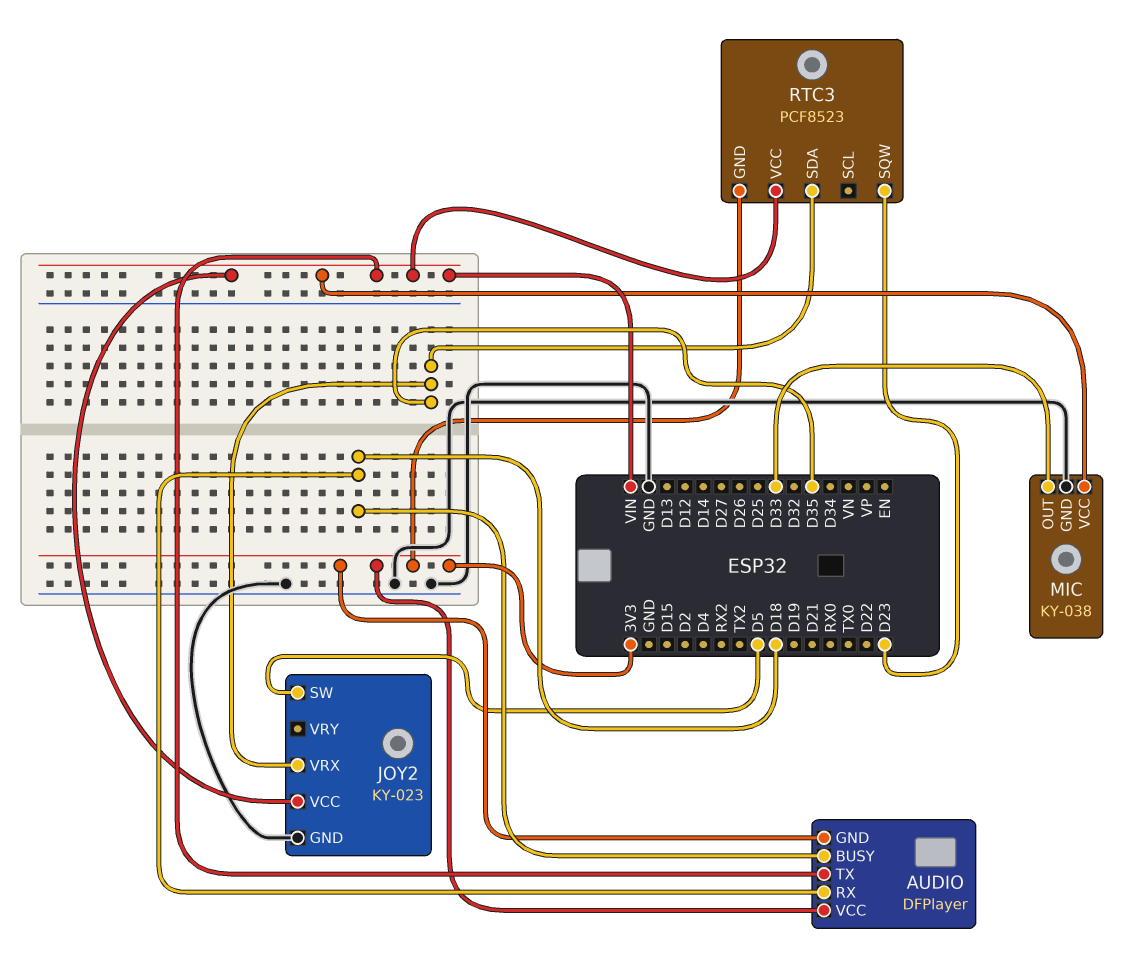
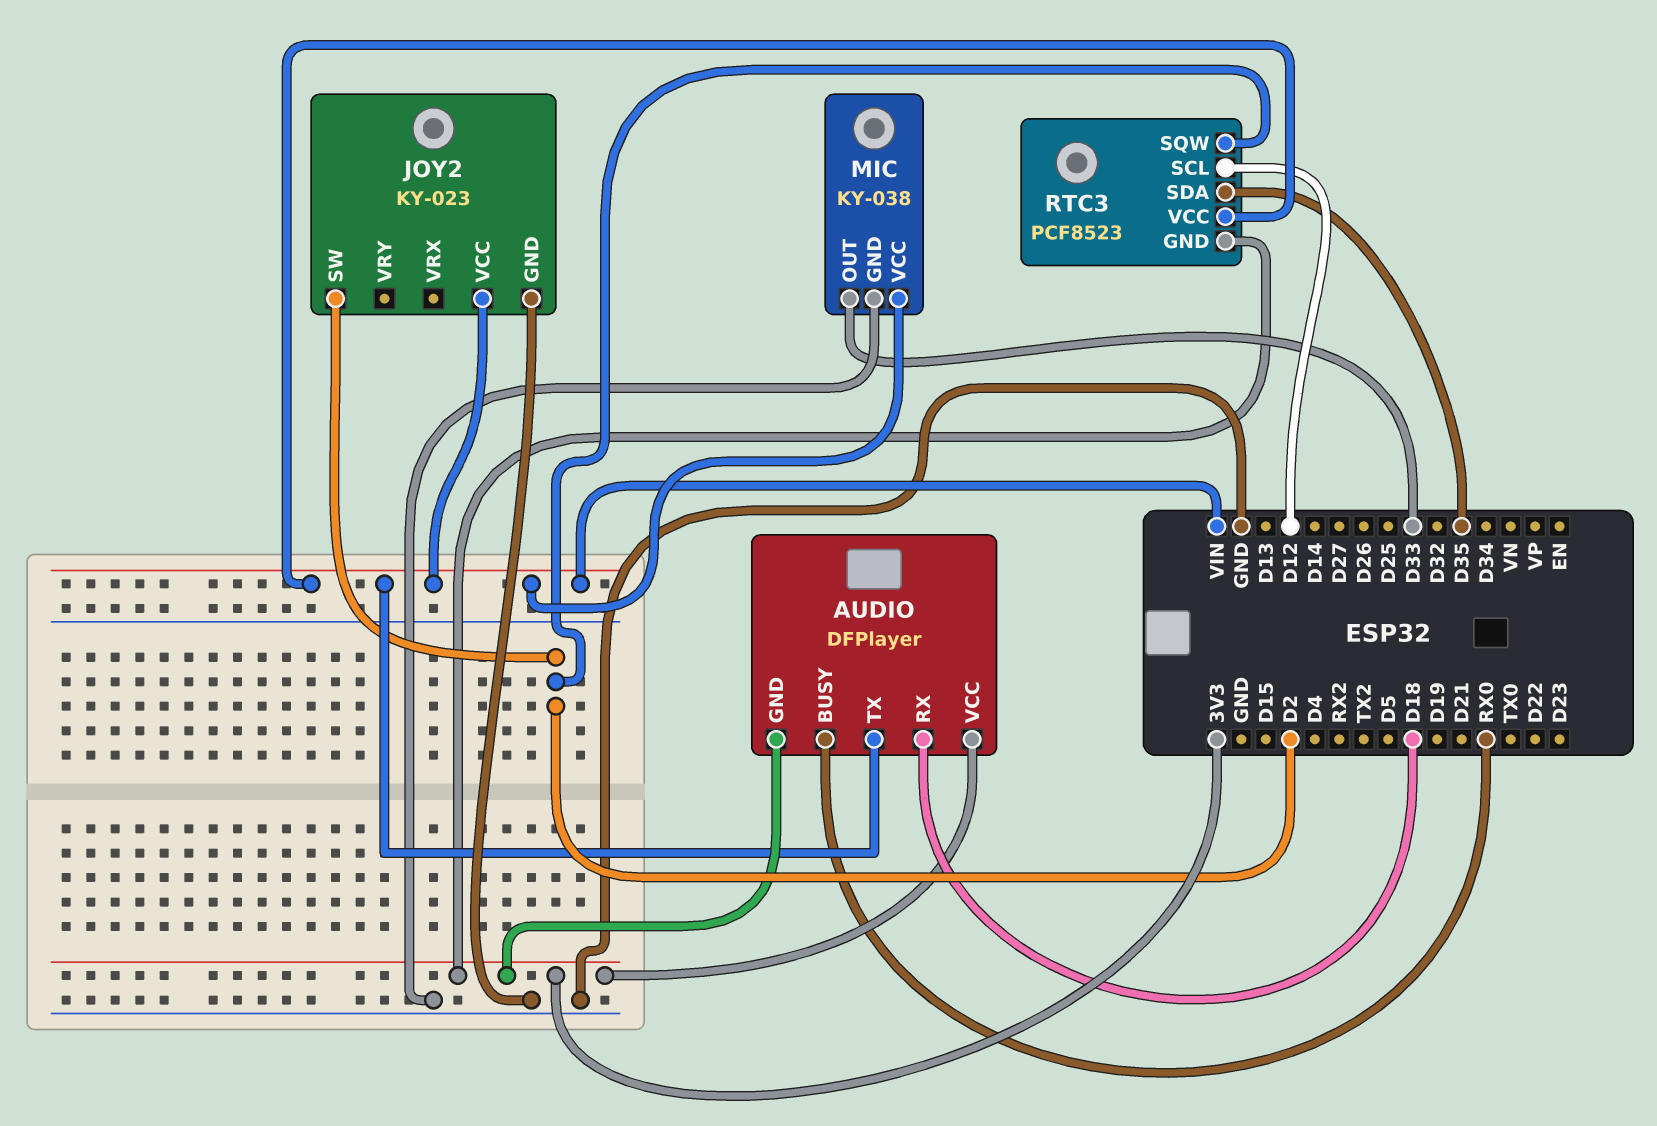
AUDIO pin BUSY: D18 -> RX0
JOY2 pin SW: D5 -> D2
JOY2 pin VRX: D35 -> none
RTC3 pin SCL: none -> D12
RTC3 pin SQW: D23 -> D2

